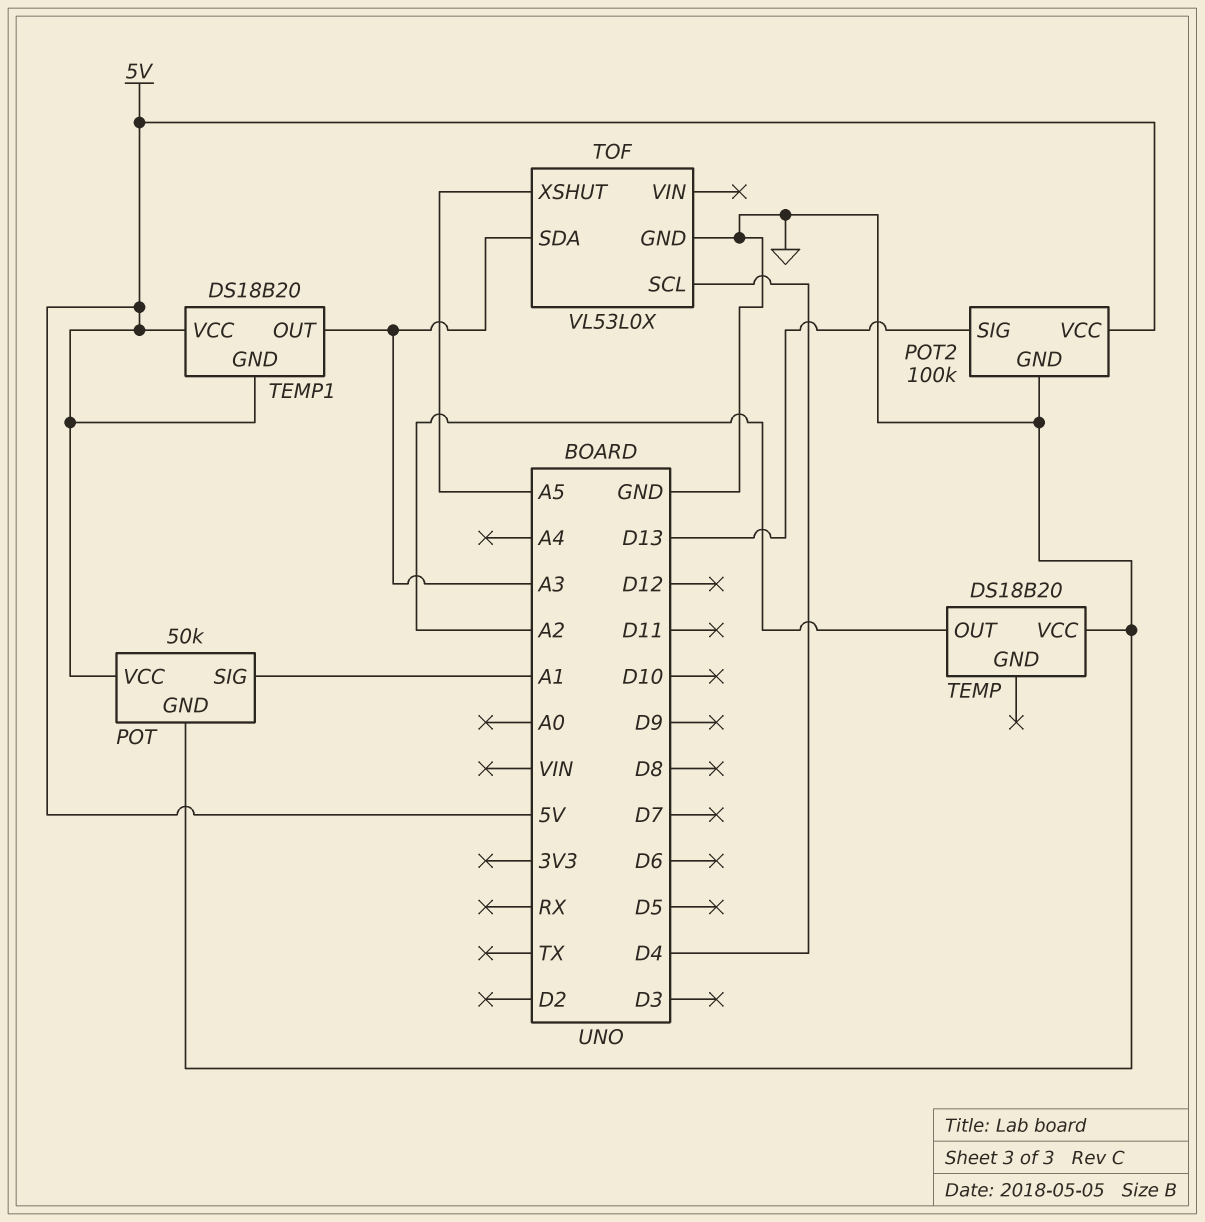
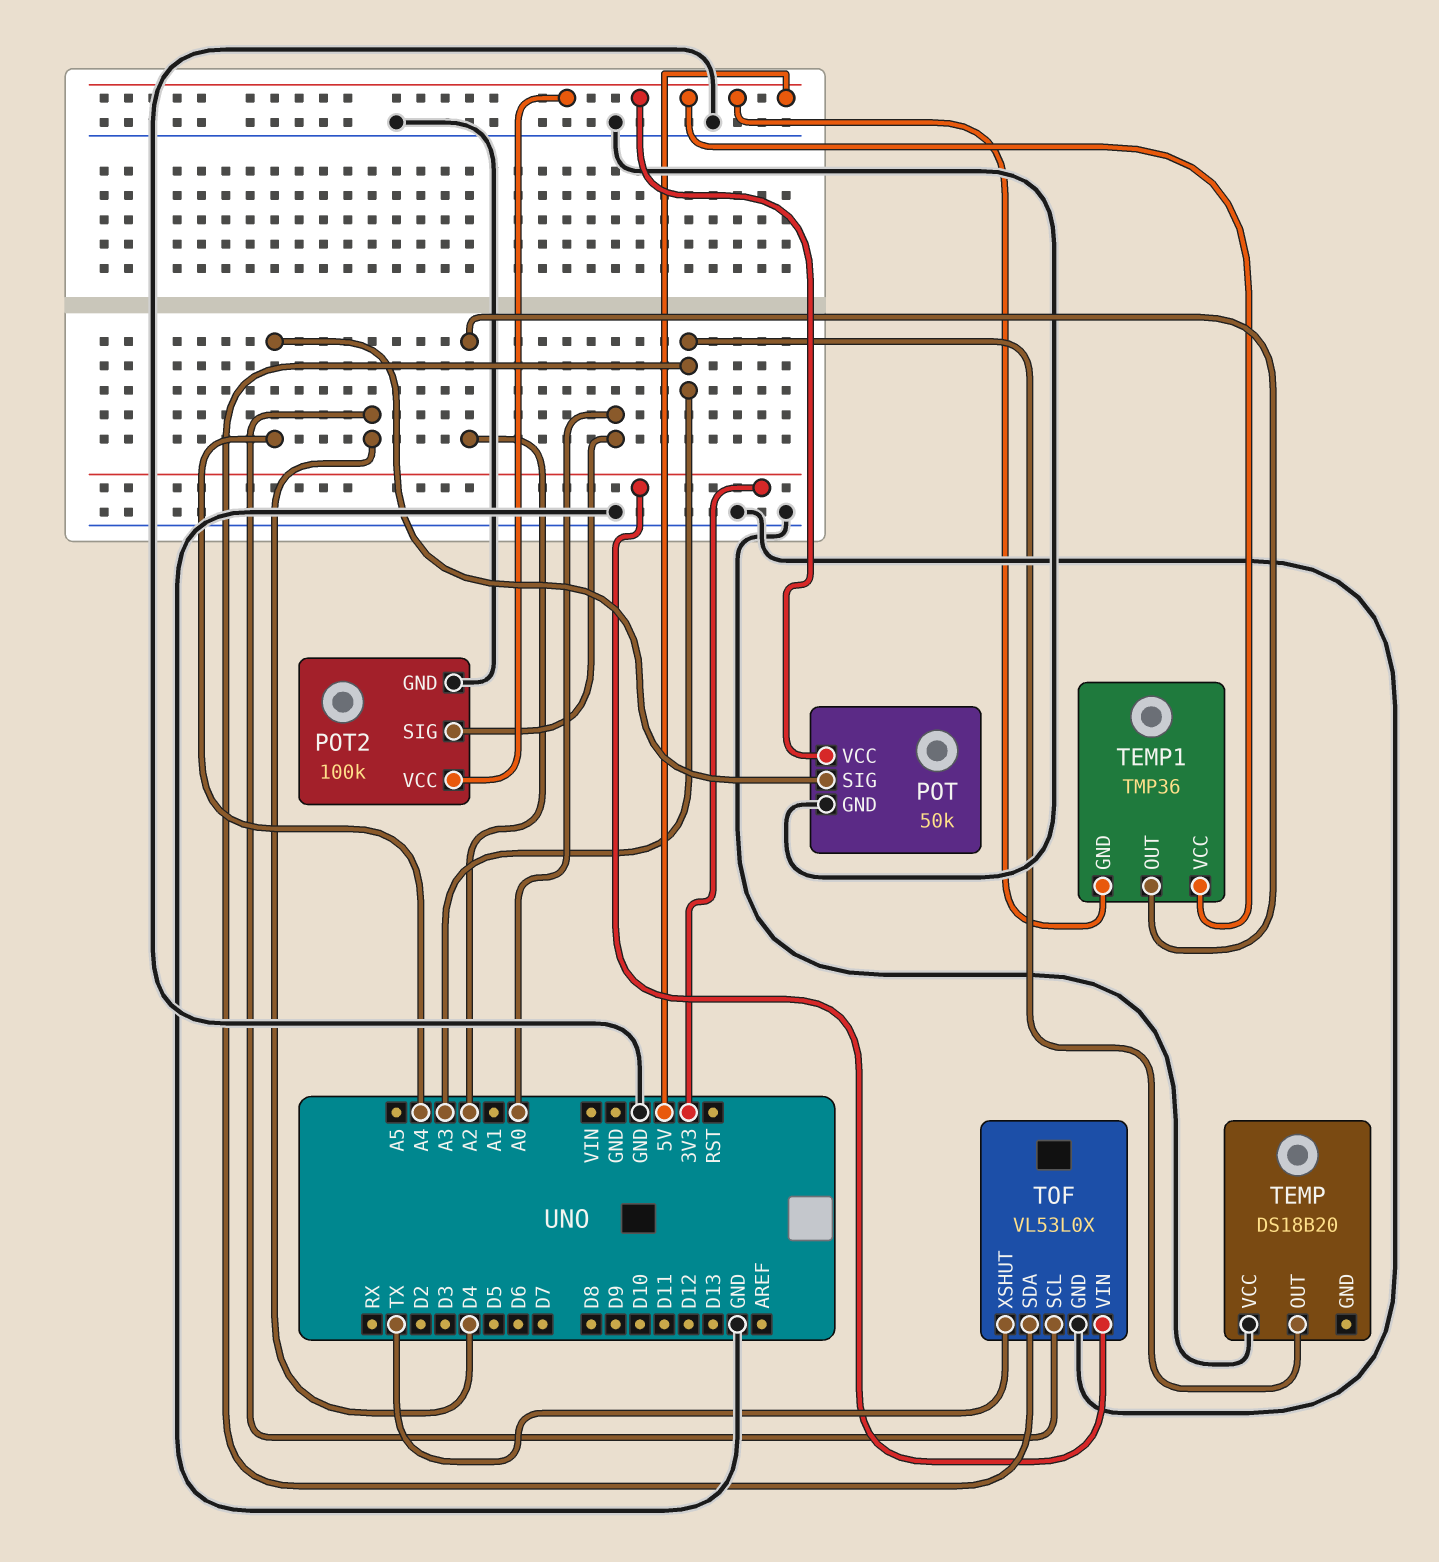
POT pin SIG: A1 -> A4
POT2 pin SIG: D13 -> A0
TEMP pin OUT: A2 -> A3
TEMP1: DS18B20 -> TMP36
TEMP1 pin OUT: A3 -> A2
TOF pin VIN: none -> 3V3
TOF pin XSHUT: A5 -> TX

